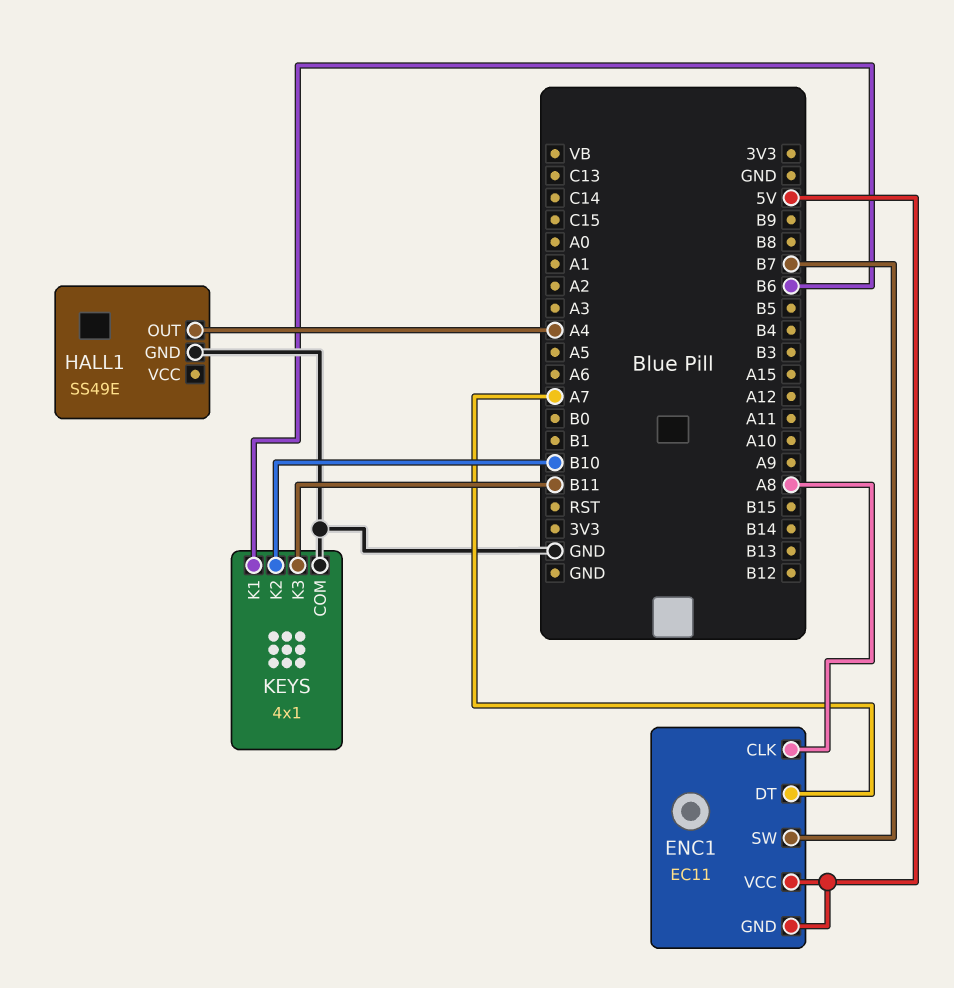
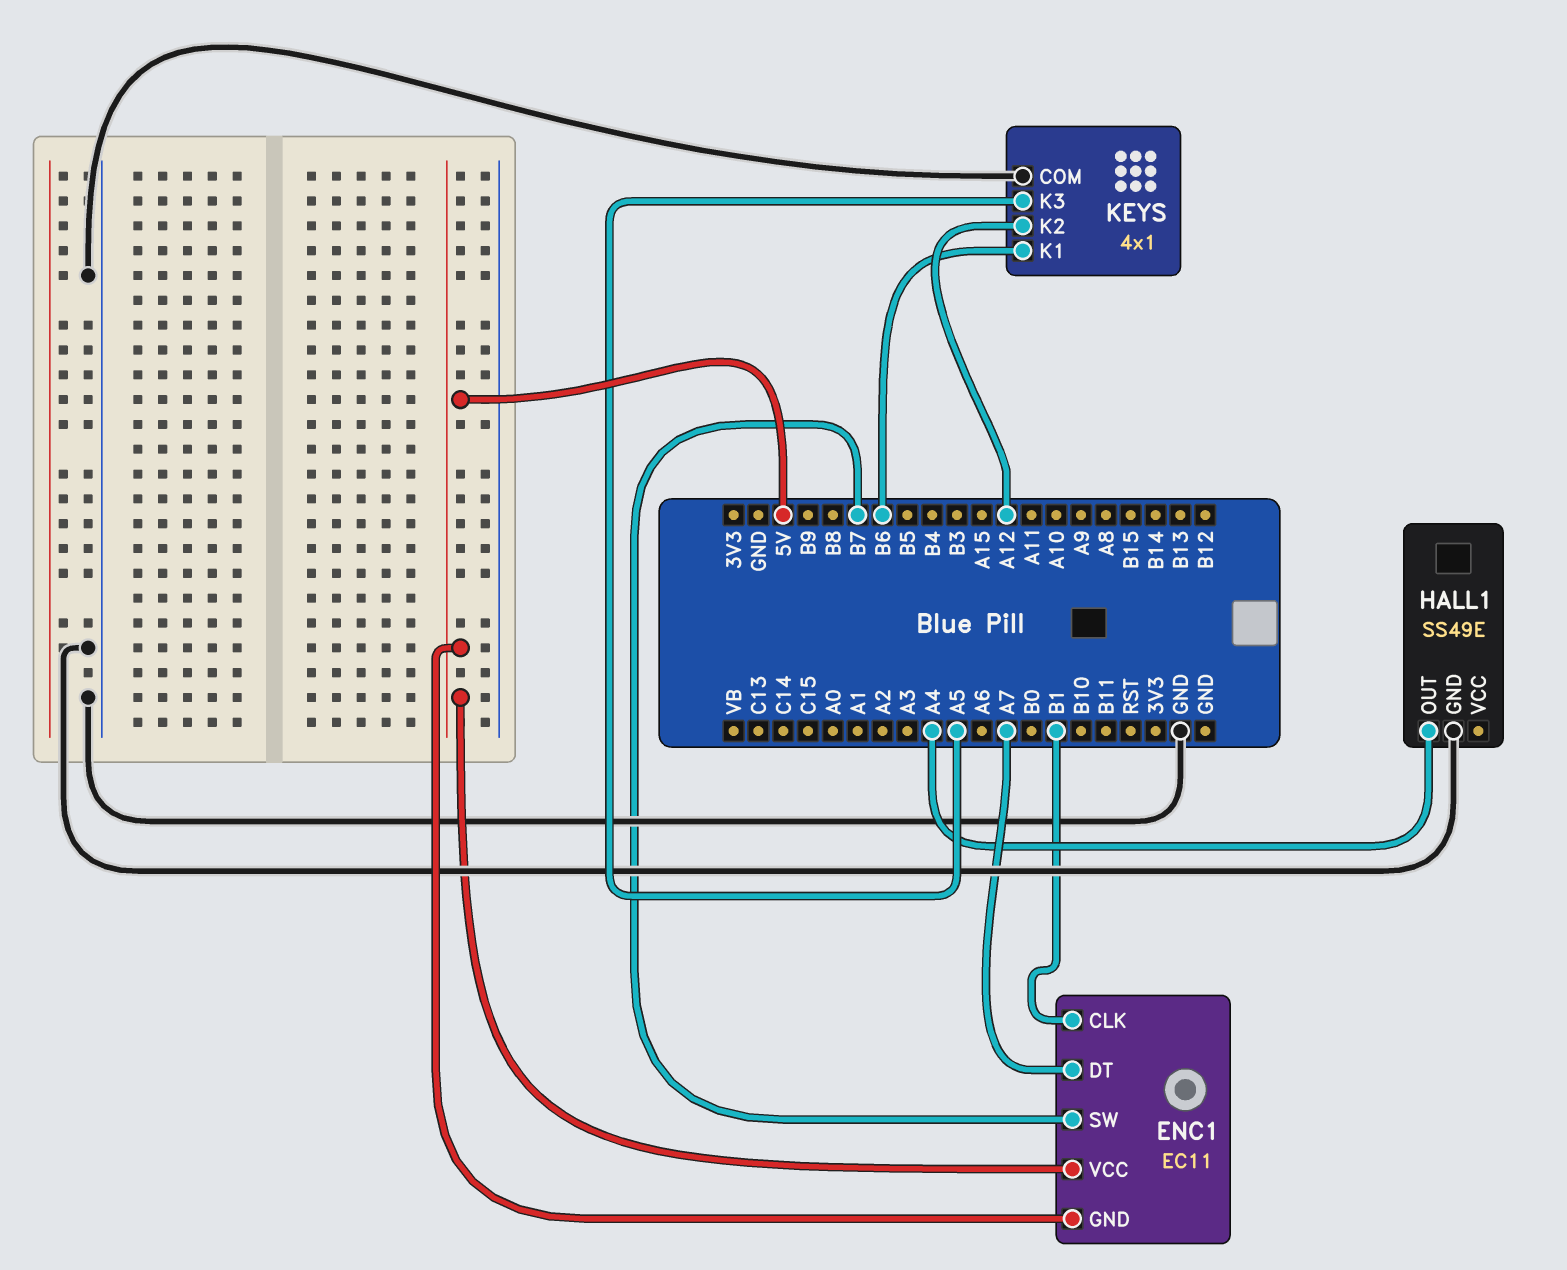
ENC1 pin CLK: A8 -> B1
KEYS pin K2: B10 -> A12
KEYS pin K3: B11 -> A5

